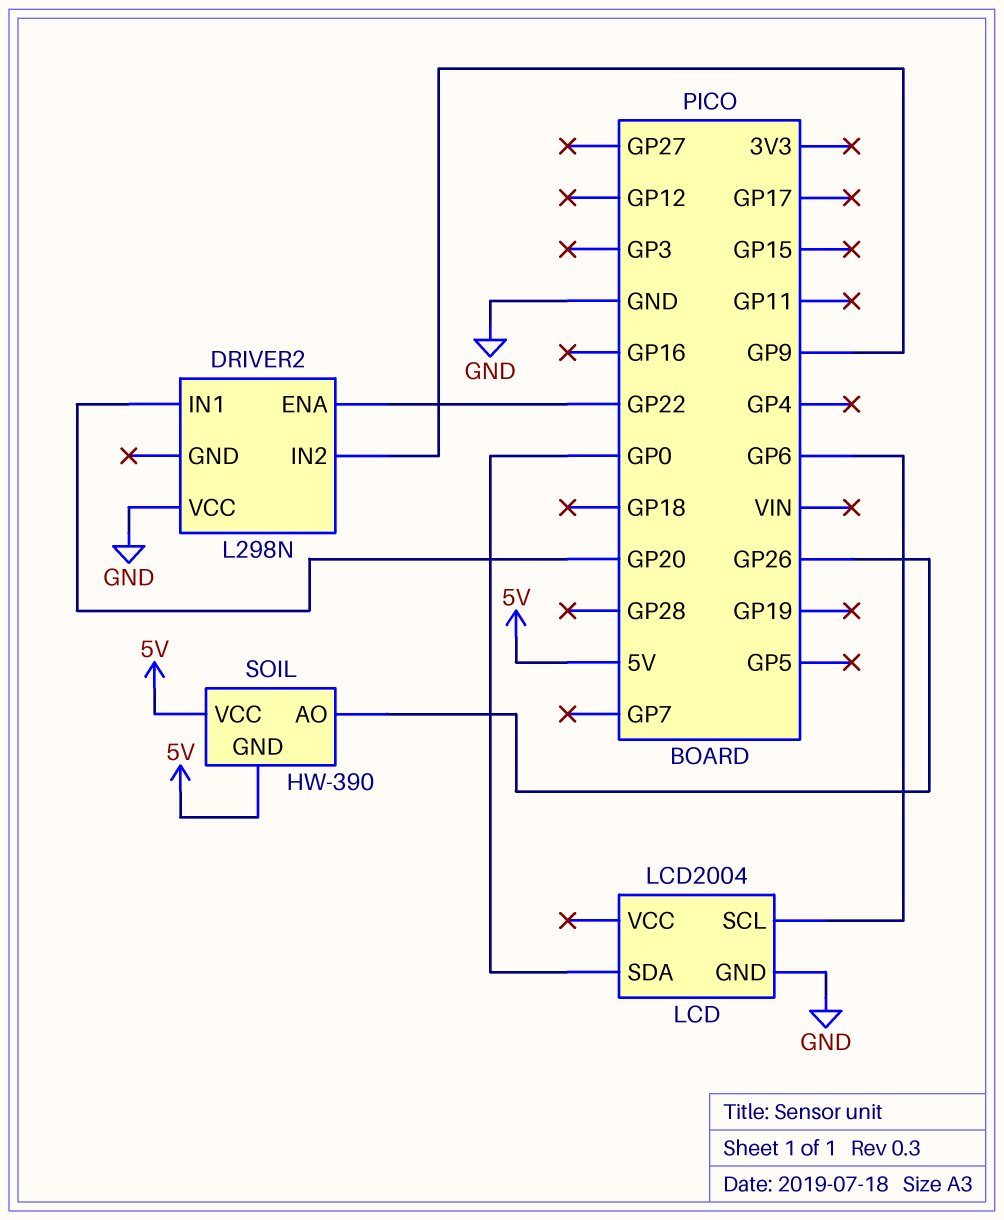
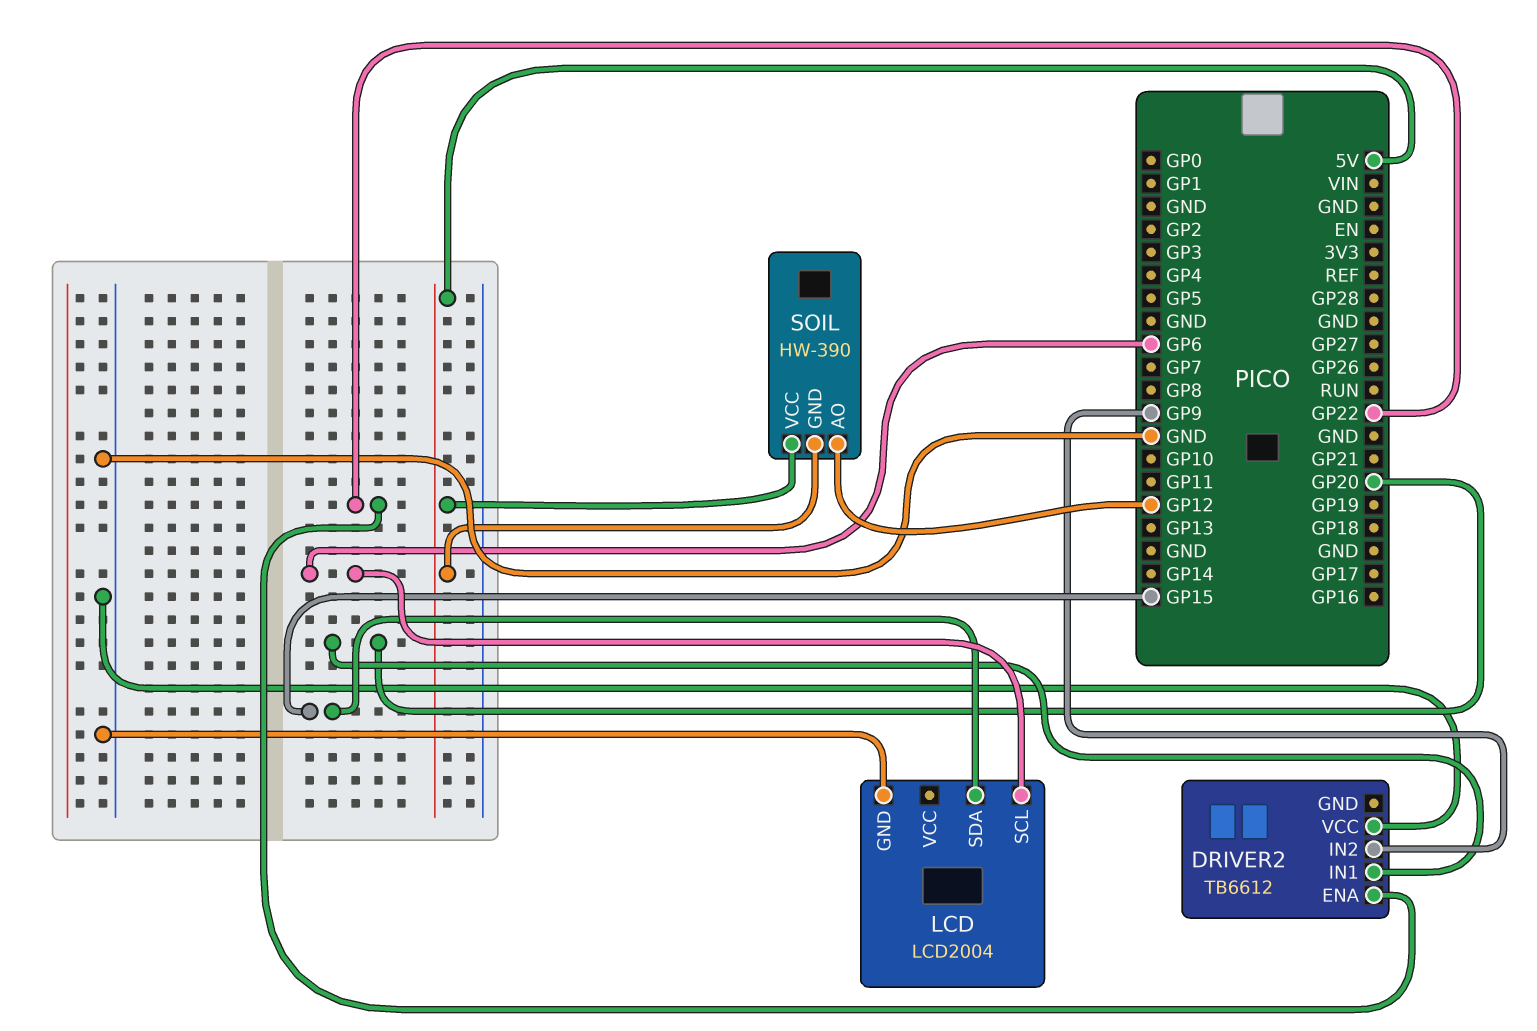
DRIVER2: L298N -> TB6612
LCD pin SDA: GP0 -> GP15
SOIL pin AO: GP26 -> GP12

